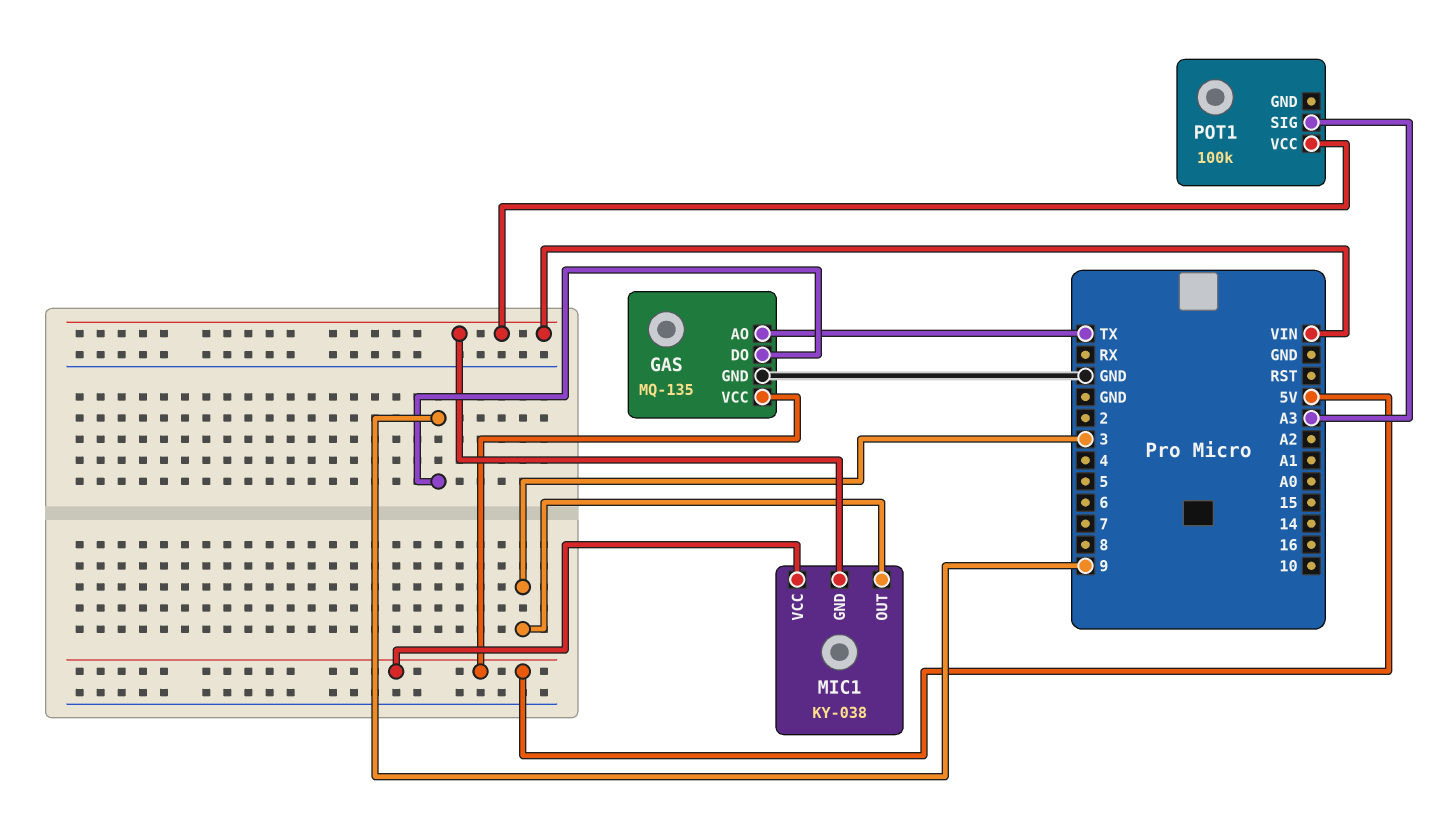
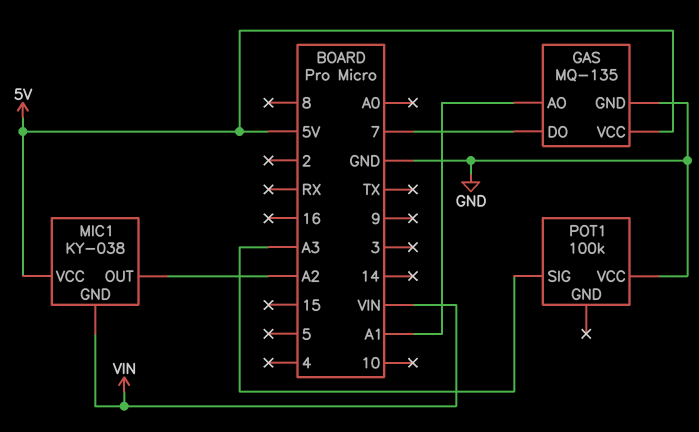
GAS pin AO: TX -> A1
GAS pin DO: 9 -> 7
MIC1 pin OUT: 3 -> A2
POT1 pin VCC: VIN -> GND

